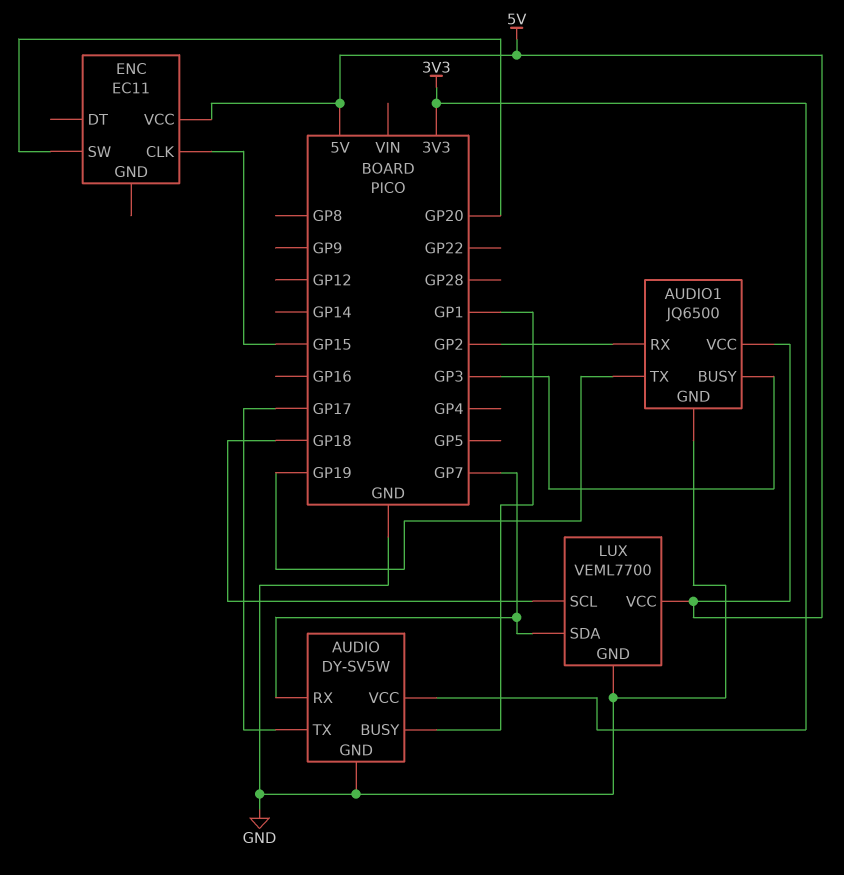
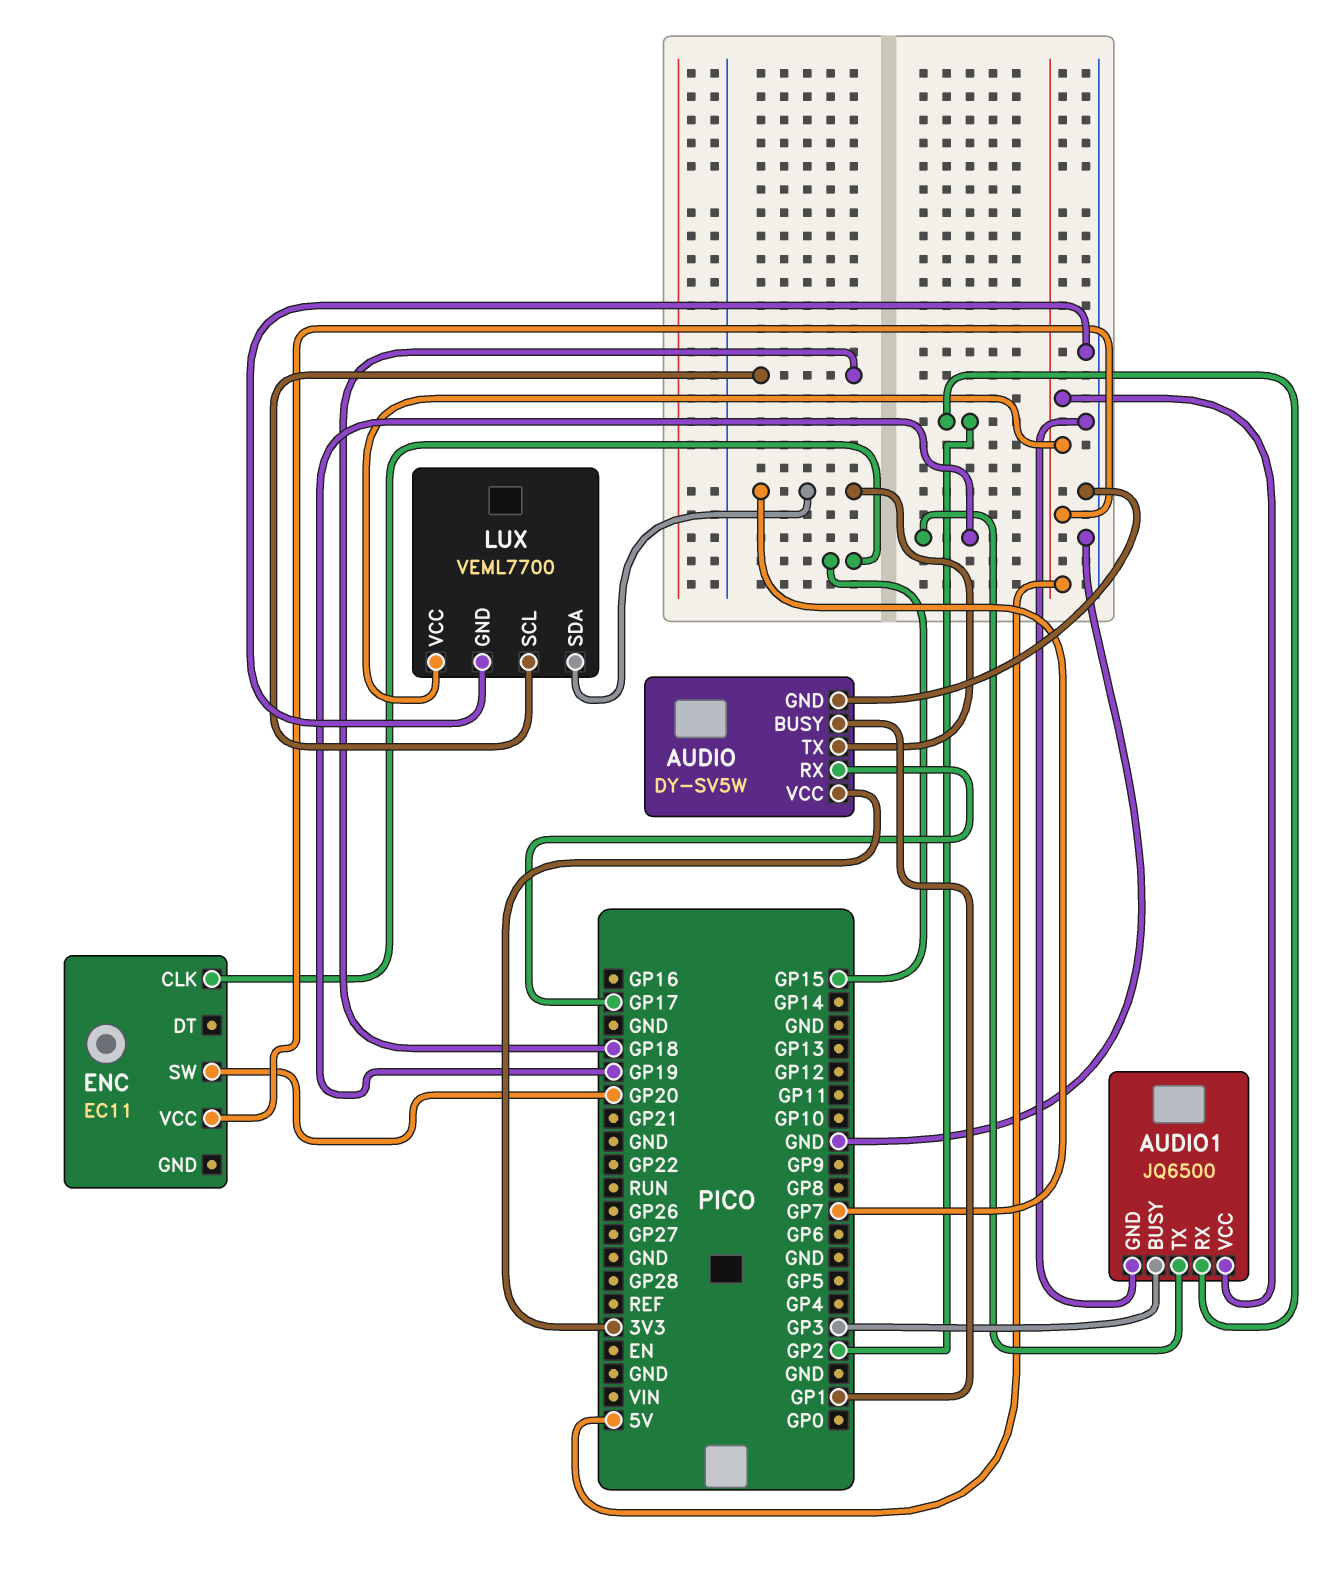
AUDIO pin RX: GP7 -> GP17
AUDIO pin TX: GP17 -> GP7

